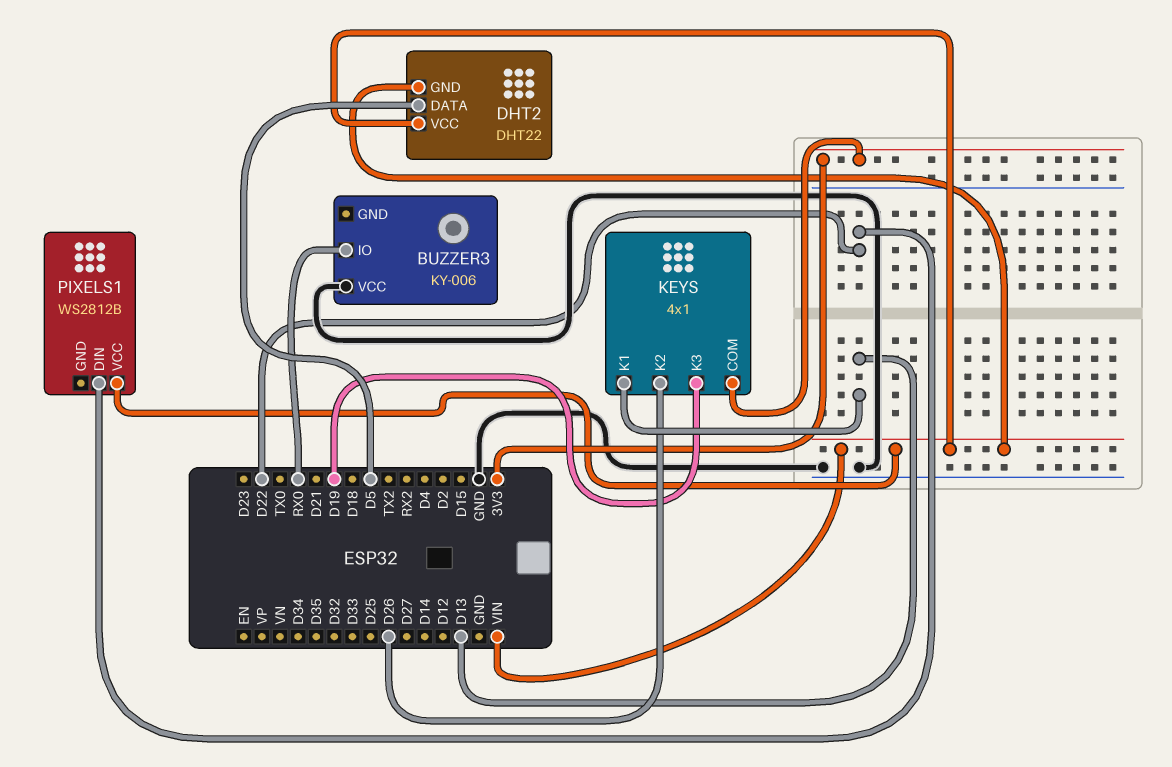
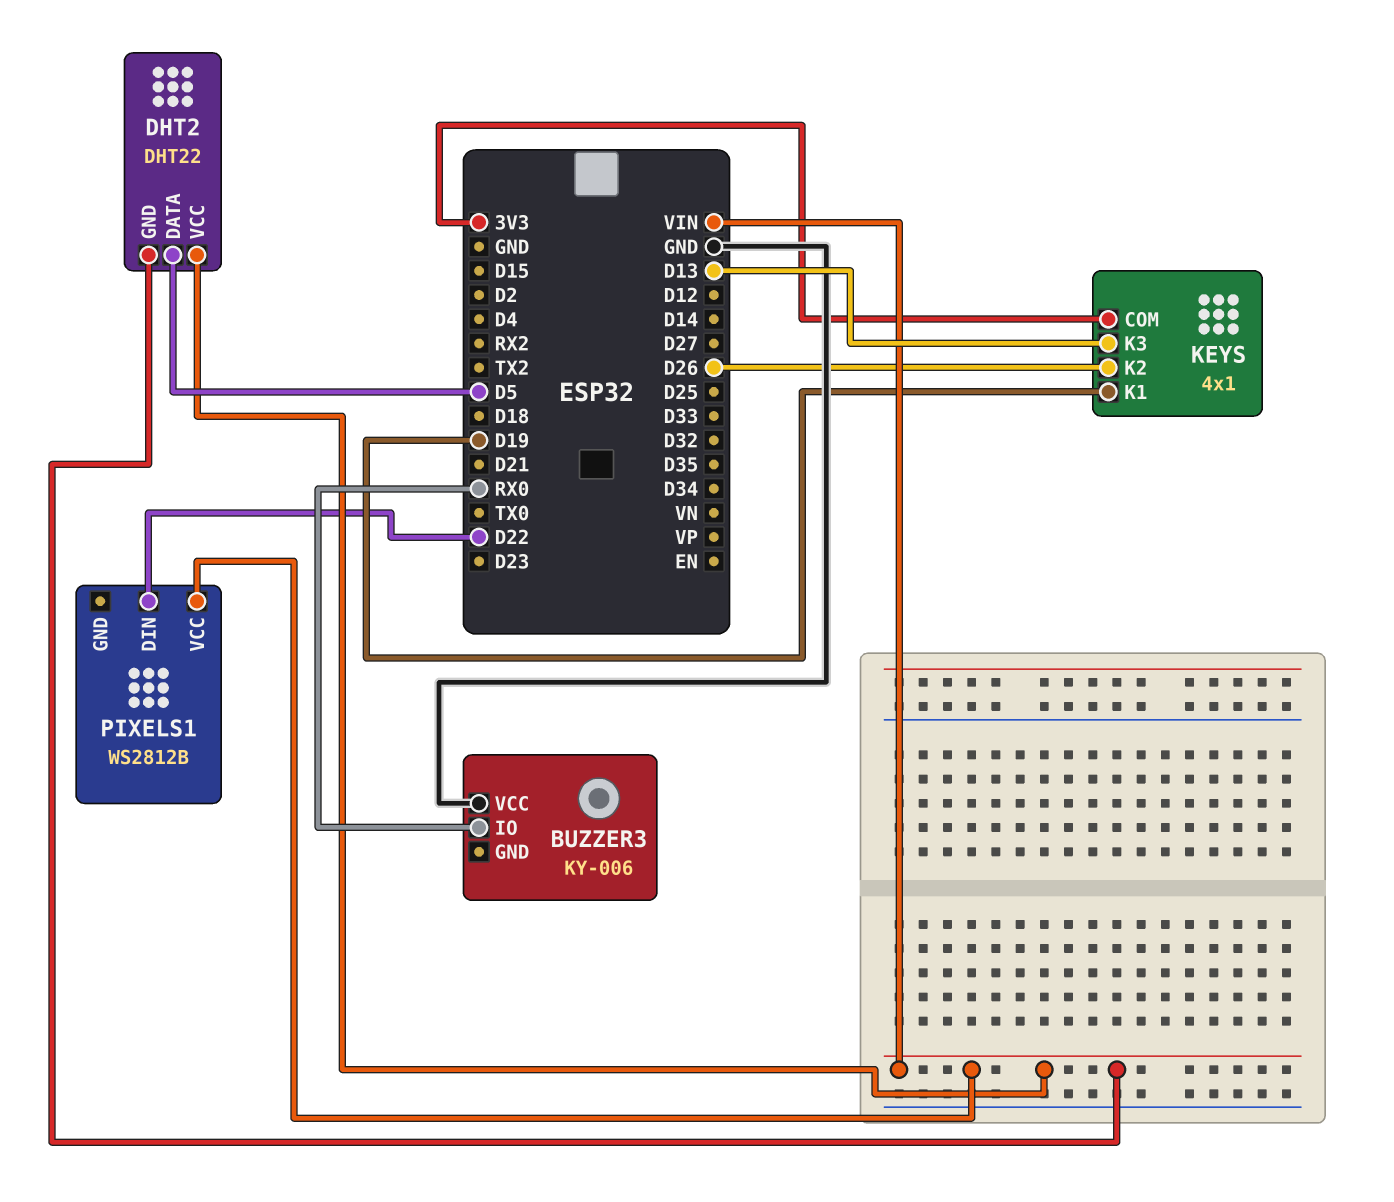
KEYS pin K1: D13 -> D19
KEYS pin K3: D19 -> D13

